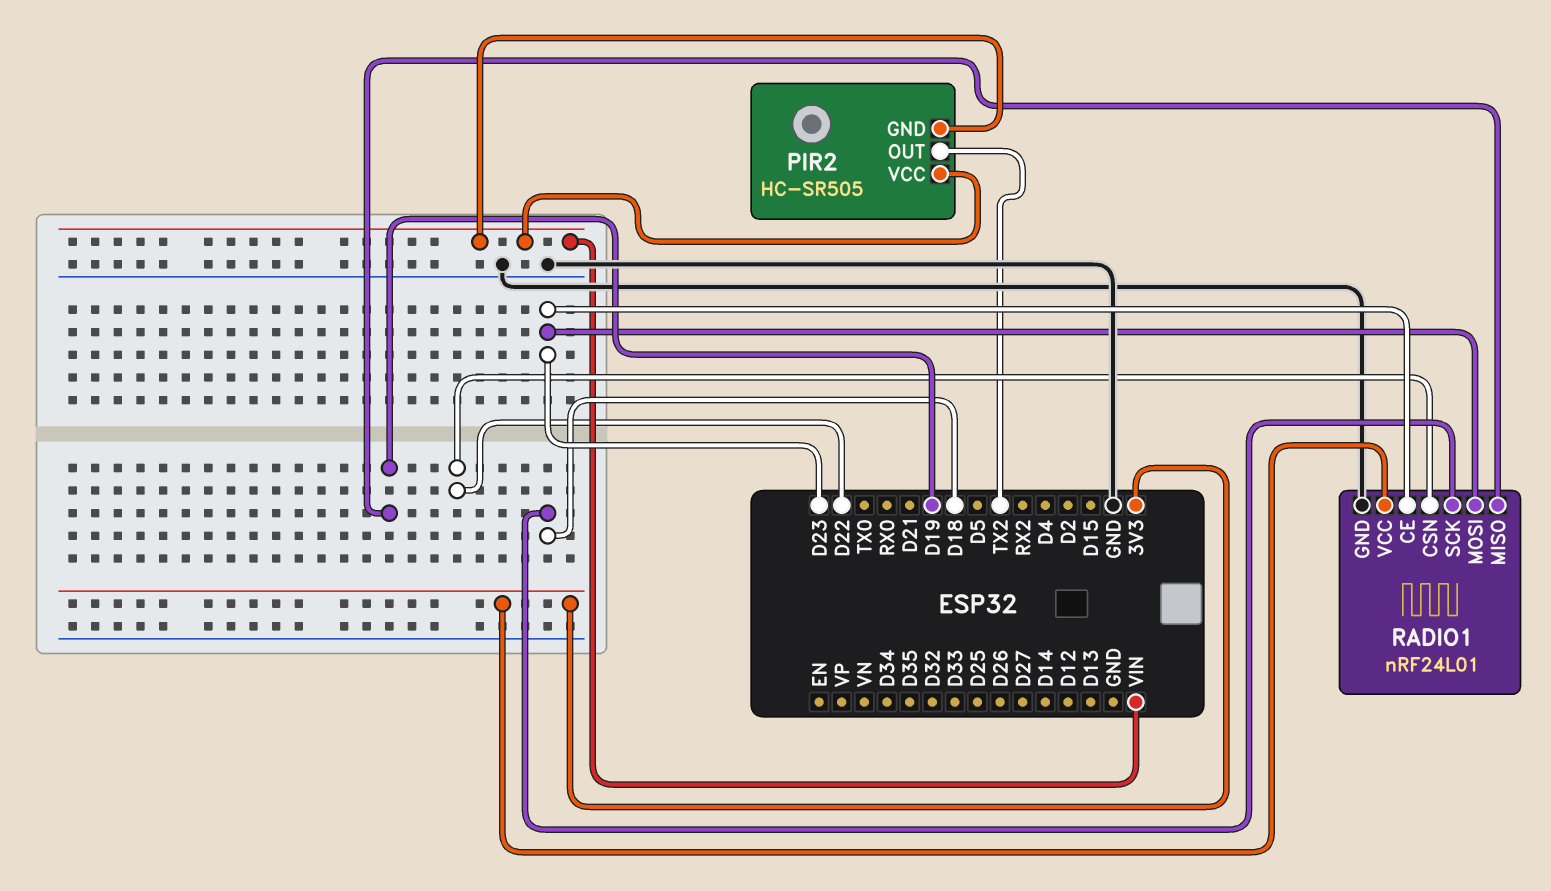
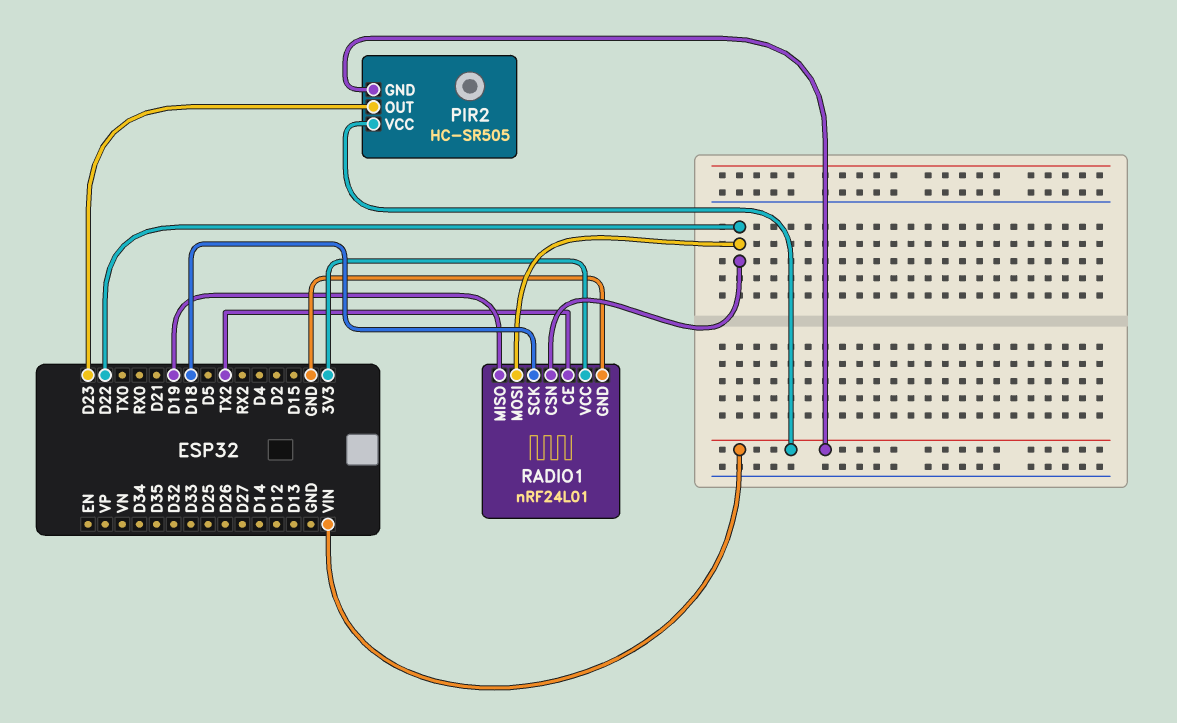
PIR2 pin OUT: TX2 -> D23
RADIO1 pin CE: D23 -> TX2
RADIO1 pin MOSI: D23 -> D22

